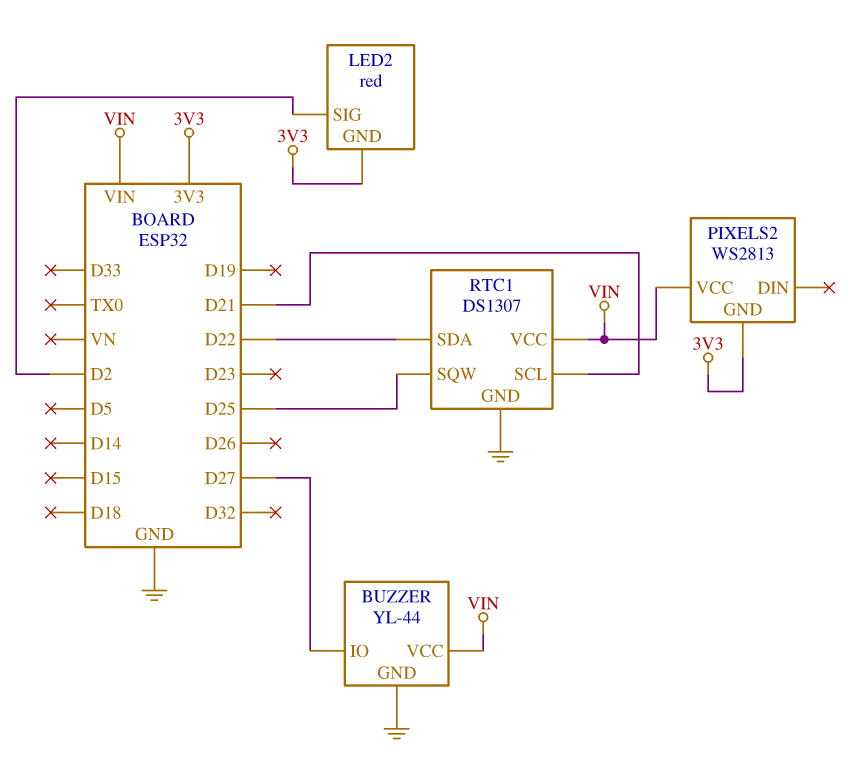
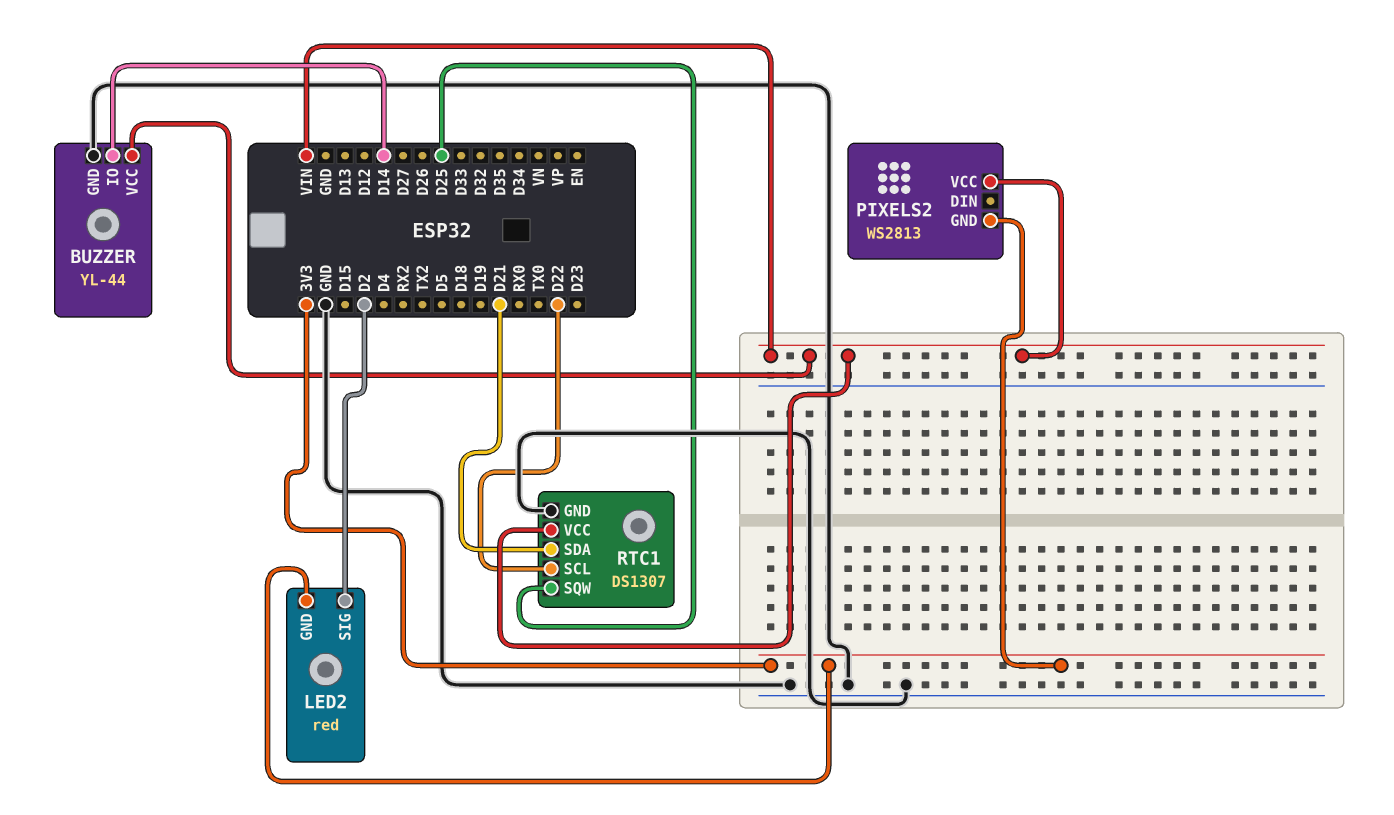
BUZZER pin IO: D27 -> D14
RTC1 pin SCL: D21 -> D22
RTC1 pin SDA: D22 -> D21

